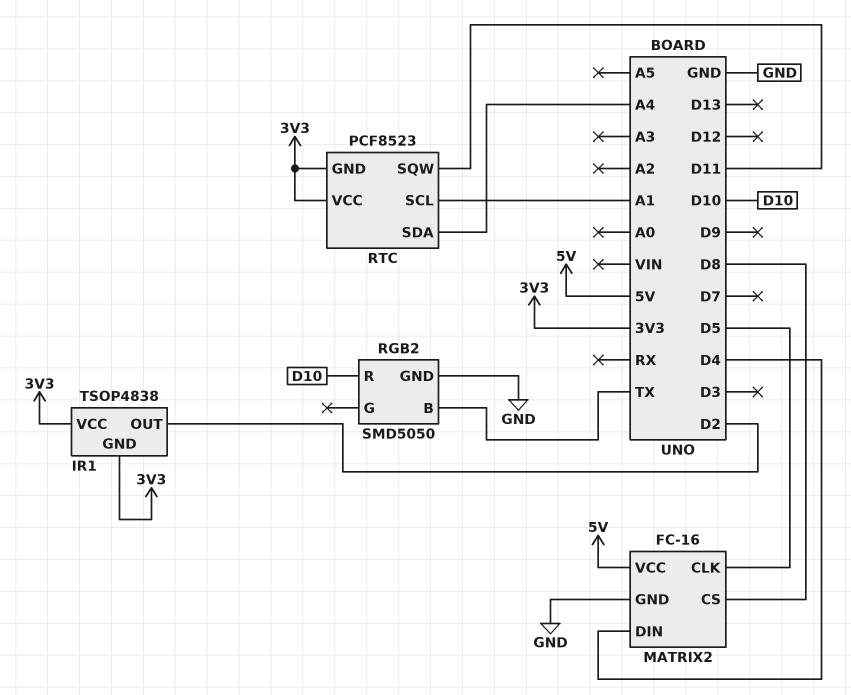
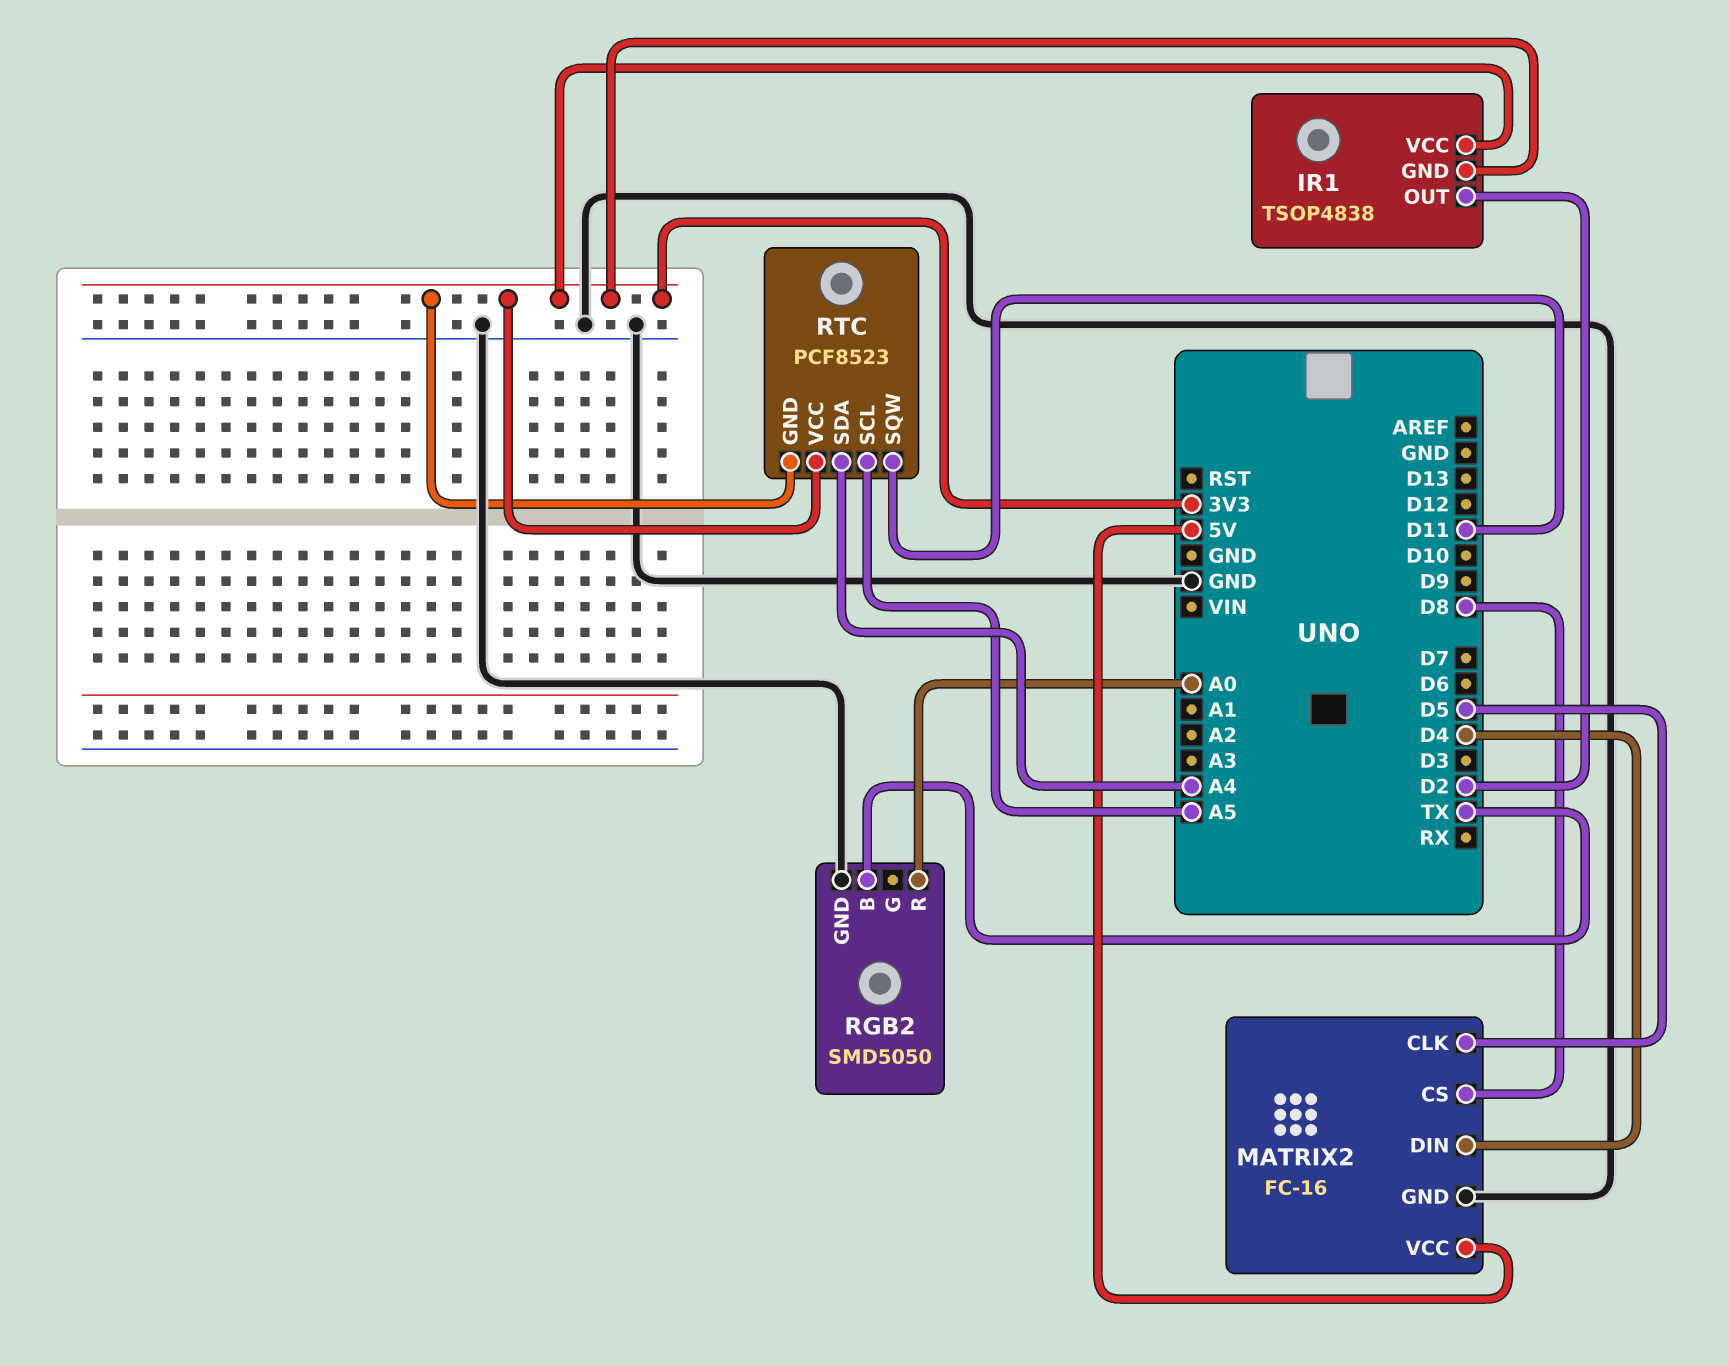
RGB2 pin R: D10 -> A0
RTC pin SCL: A1 -> A5

